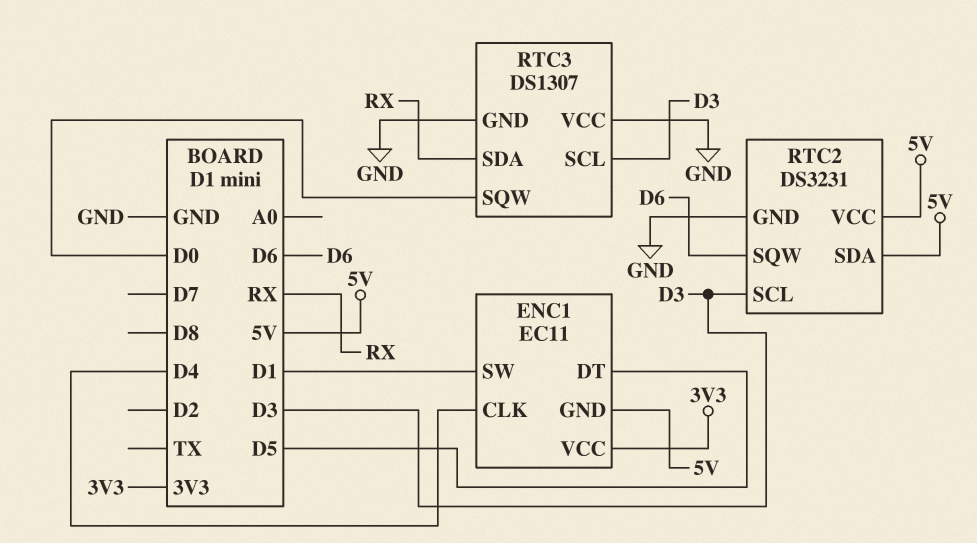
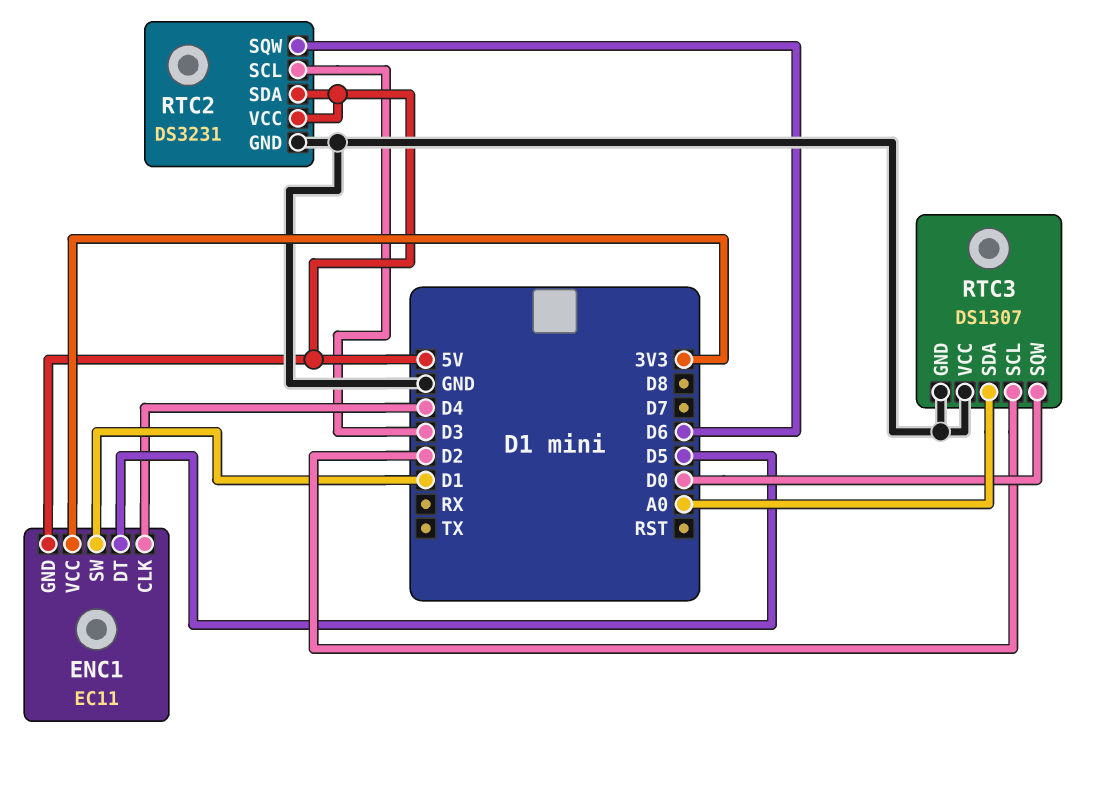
RTC3 pin SCL: D3 -> D2
RTC3 pin SDA: RX -> A0

